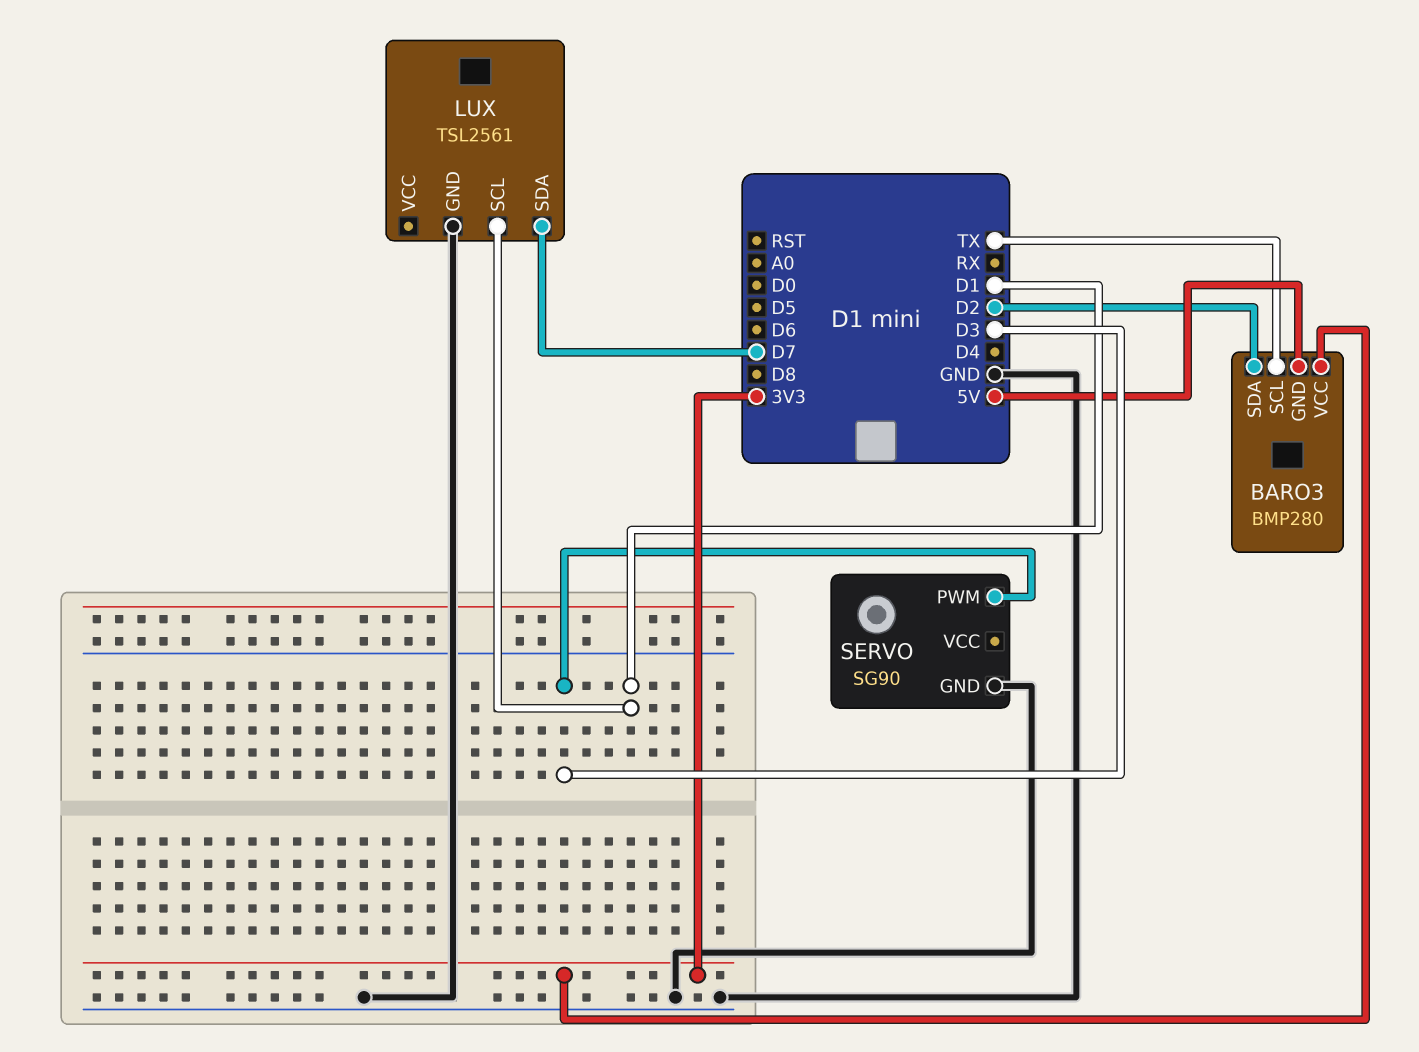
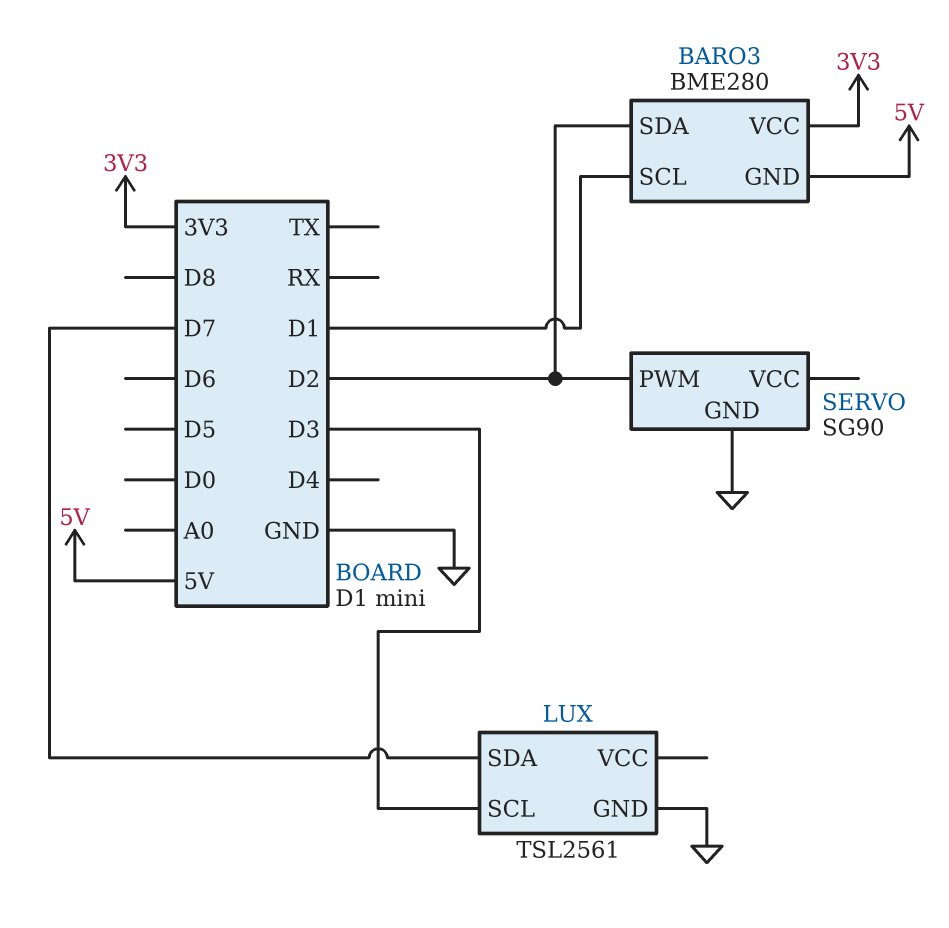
BARO3: BMP280 -> BME280
BARO3 pin SCL: TX -> D1
LUX pin SCL: D1 -> D3
SERVO pin PWM: D3 -> D2

